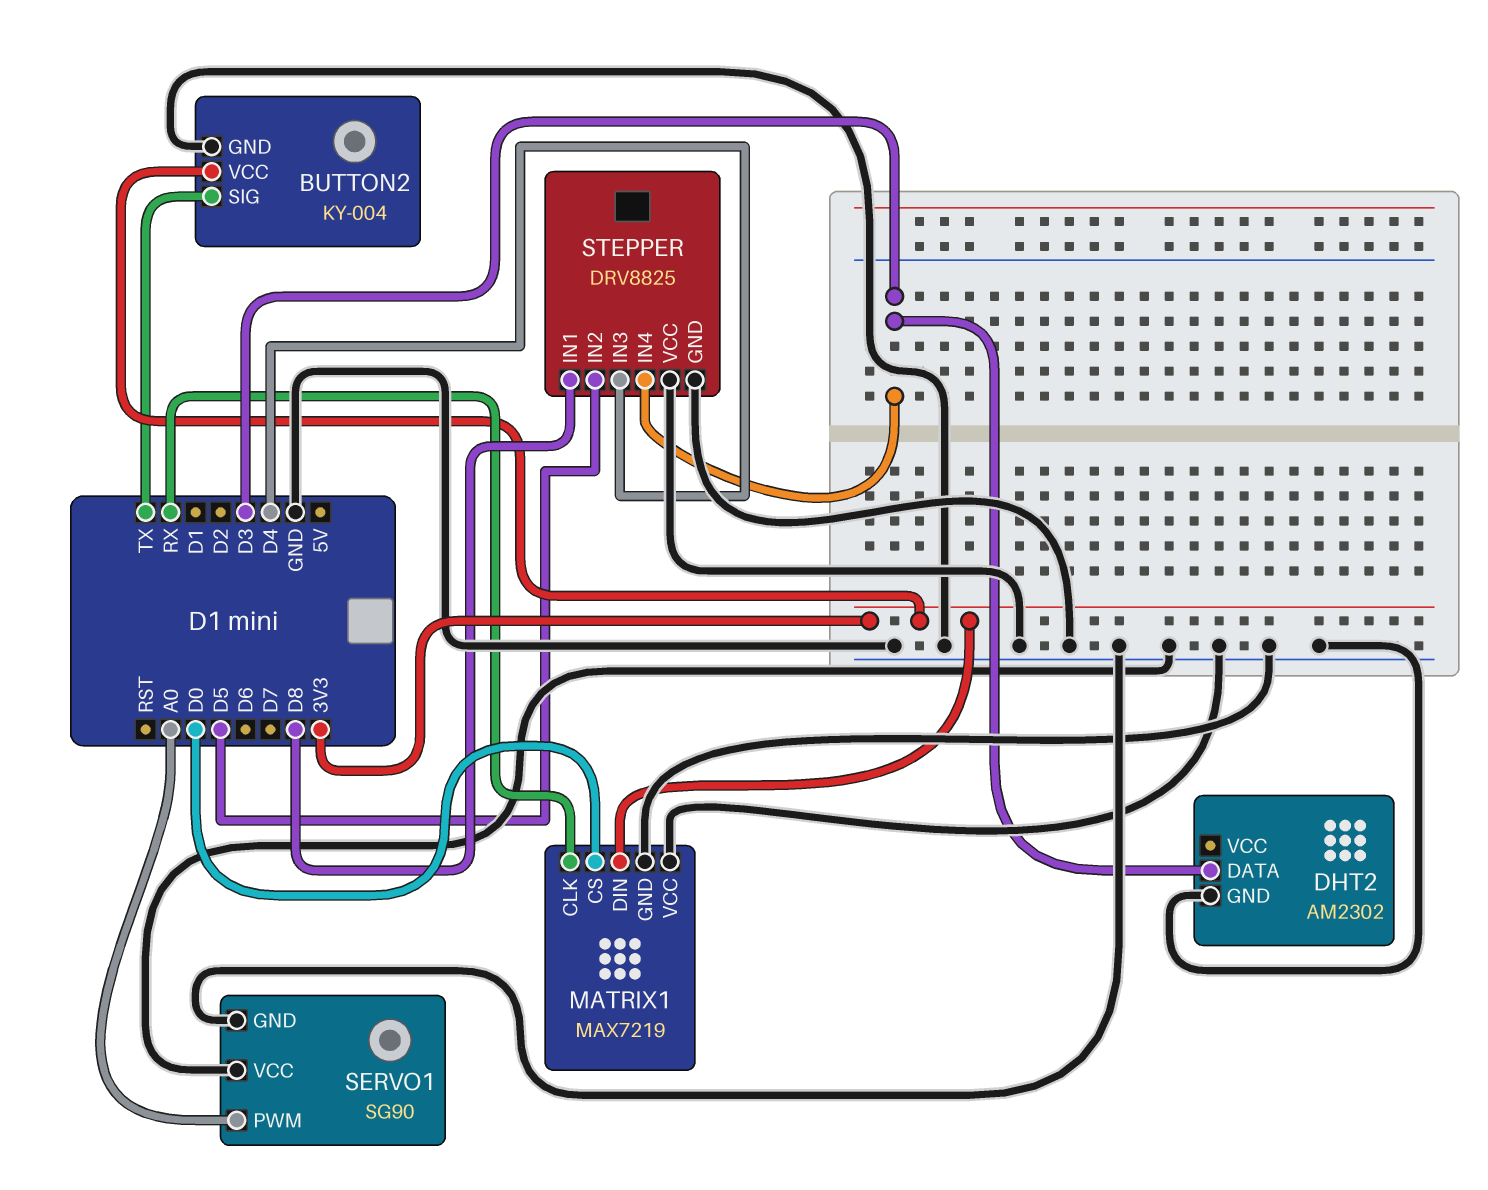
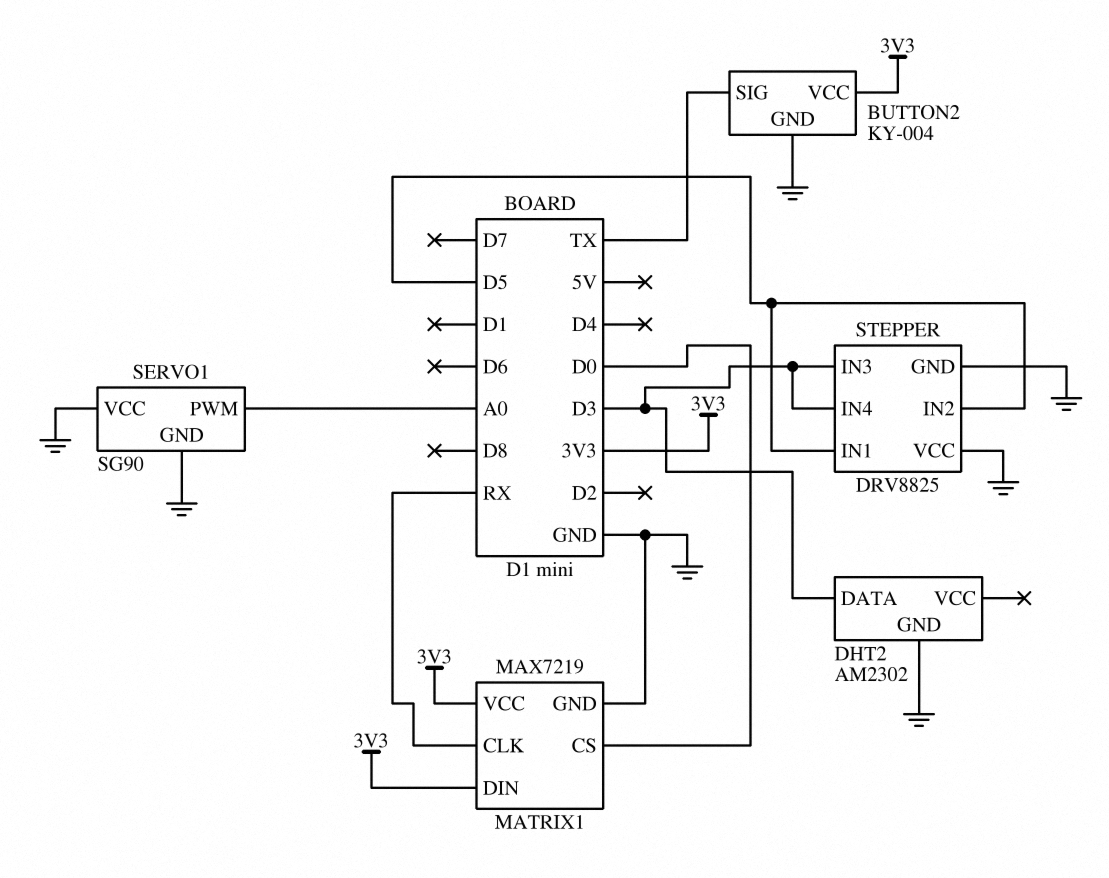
MATRIX1 pin VCC: GND -> 3V3
STEPPER pin IN1: D8 -> D5
STEPPER pin IN3: D4 -> D3

